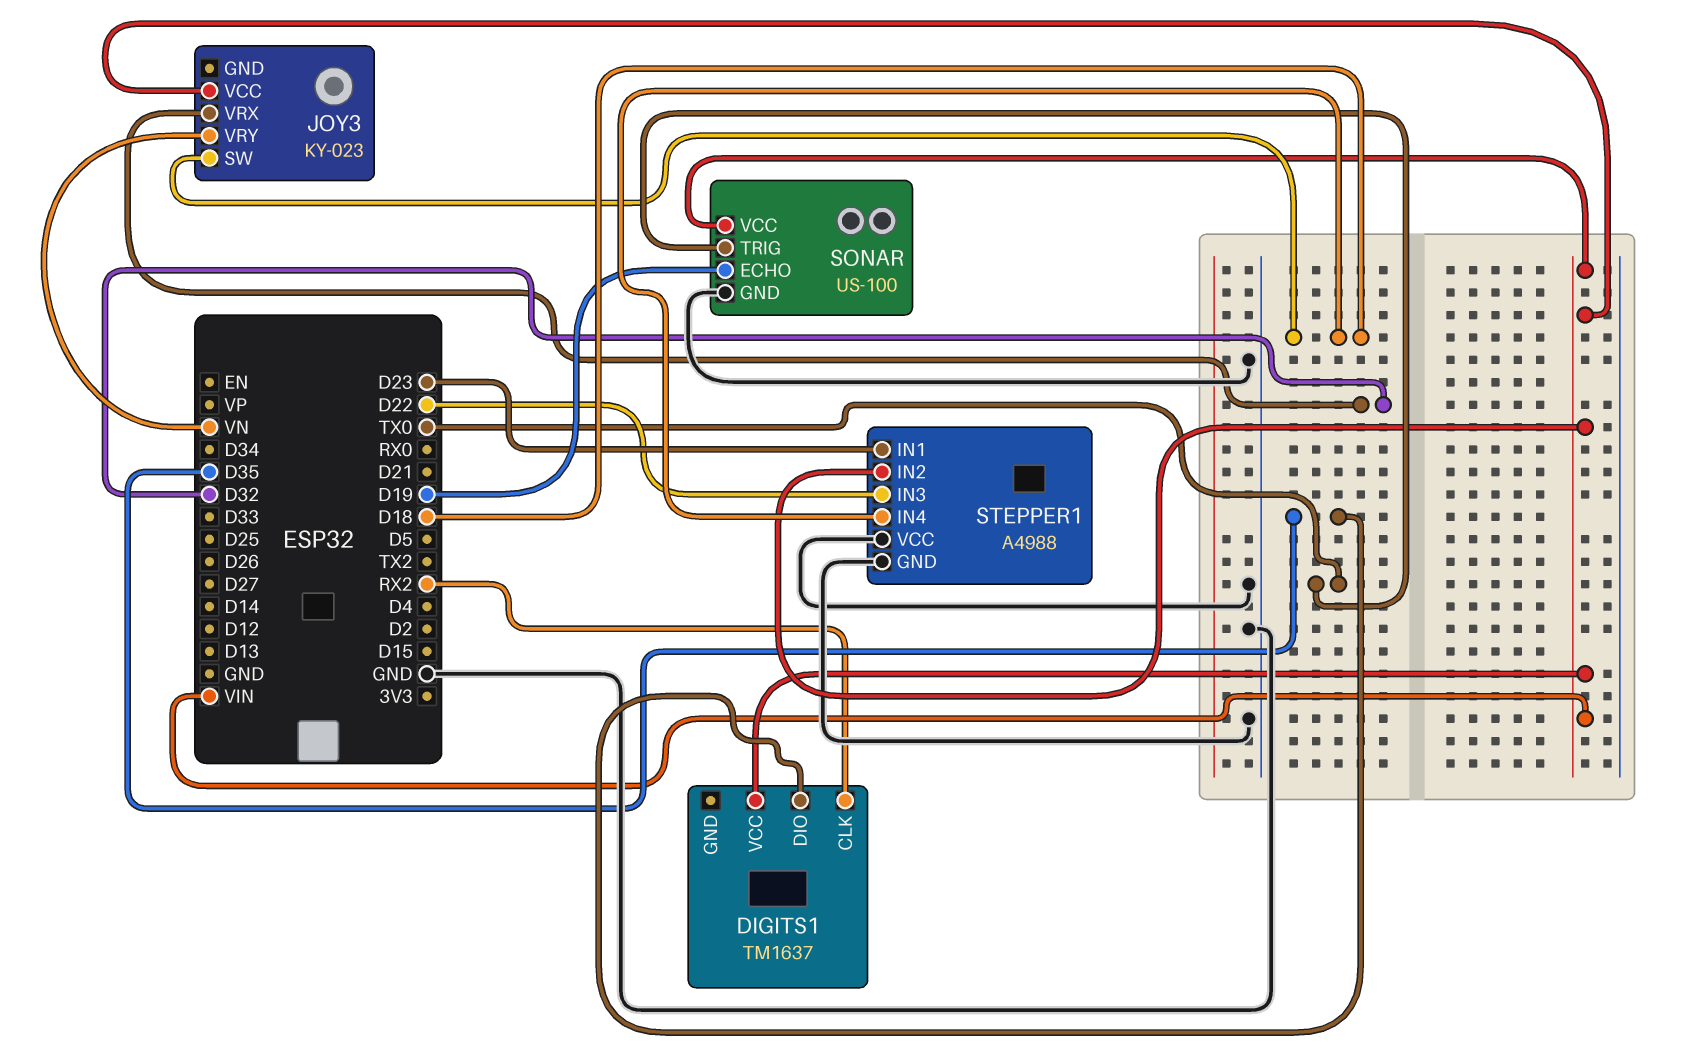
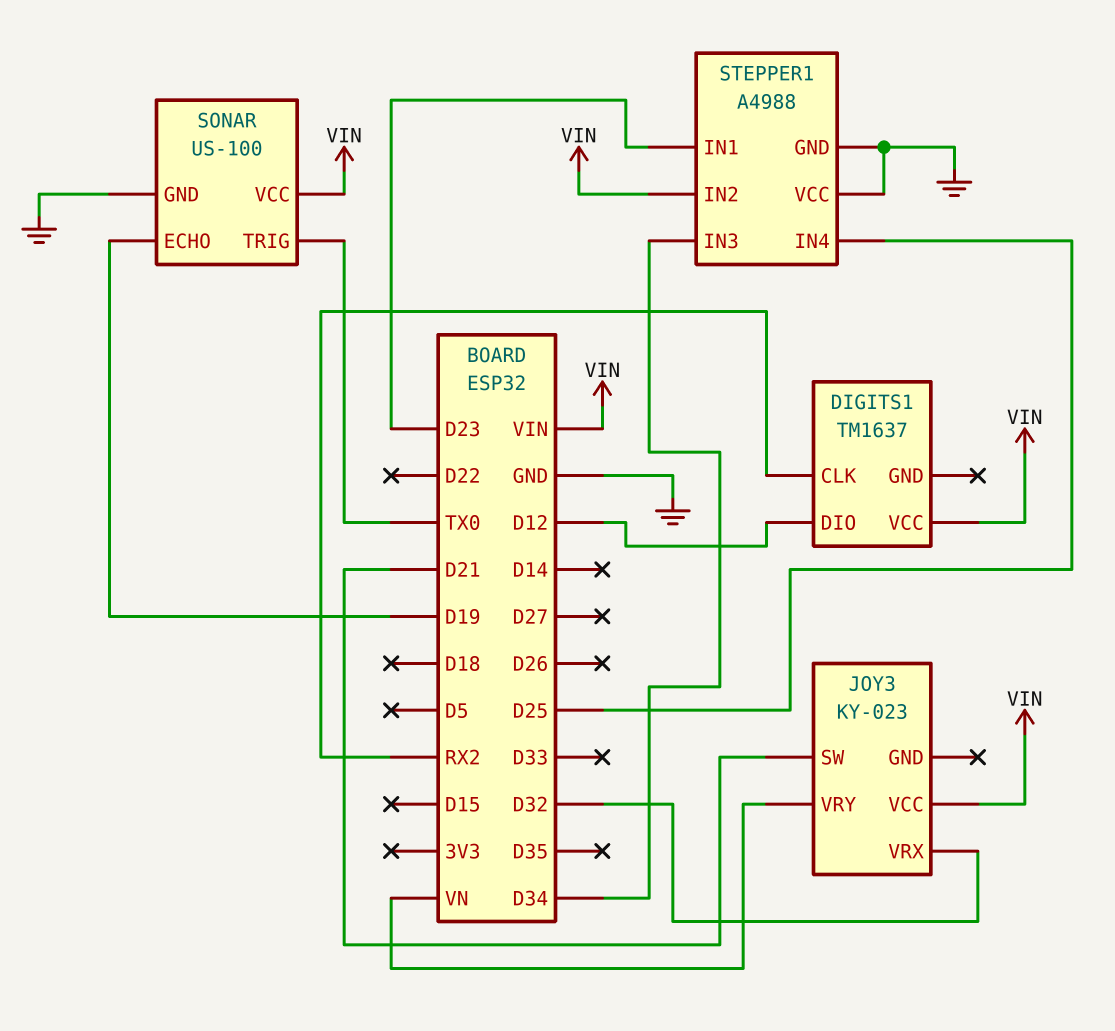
DIGITS1 pin DIO: D35 -> D12
JOY3 pin SW: D18 -> D21
STEPPER1 pin IN3: D22 -> D34
STEPPER1 pin IN4: D18 -> D25

